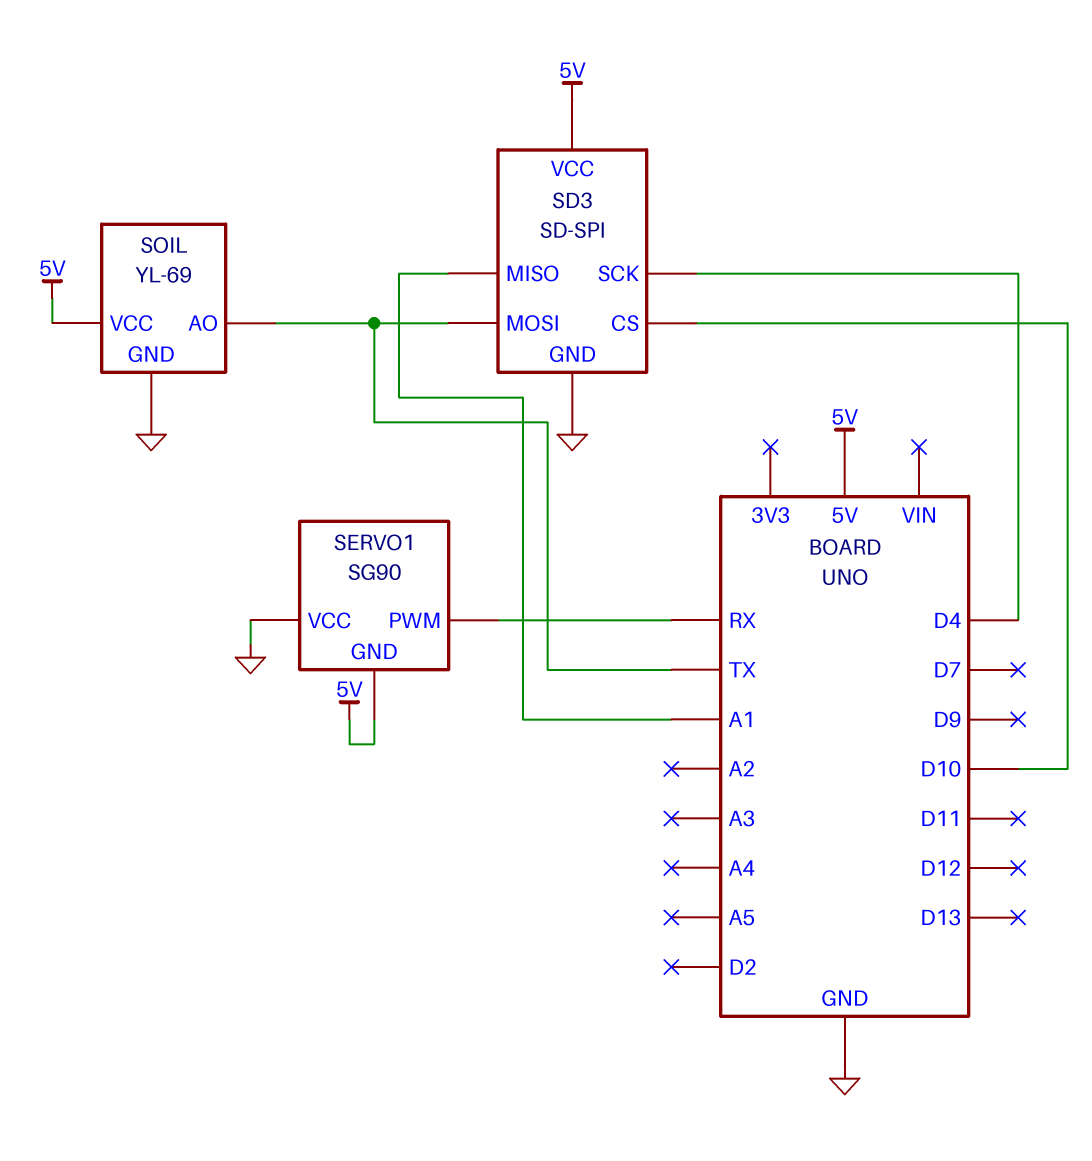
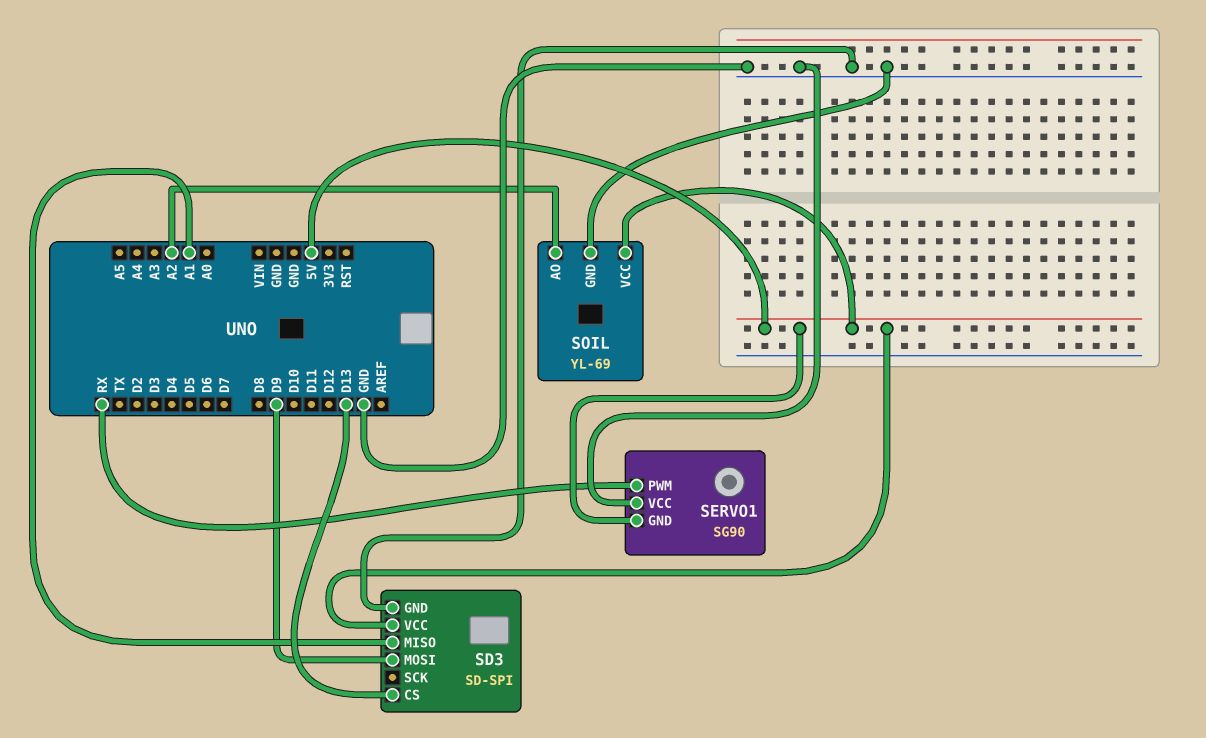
SD3 pin CS: D10 -> D13
SD3 pin MOSI: TX -> D9
SD3 pin SCK: D4 -> none
SOIL pin AO: TX -> A2

